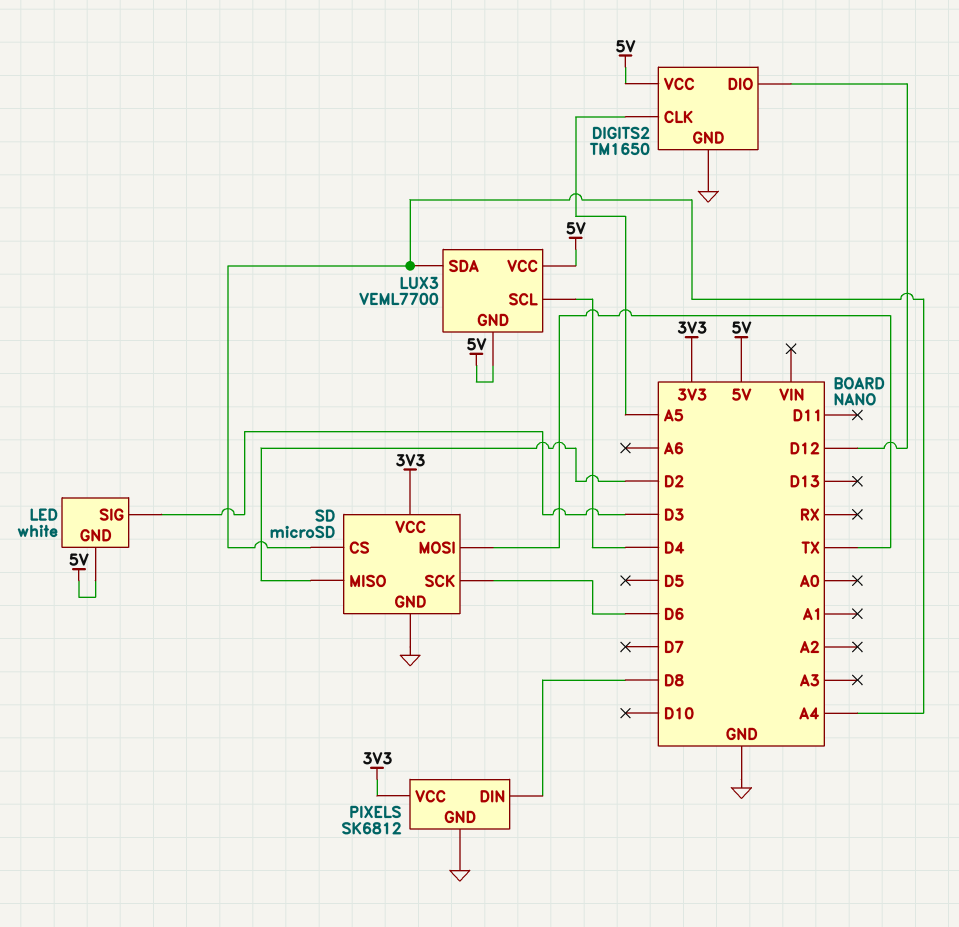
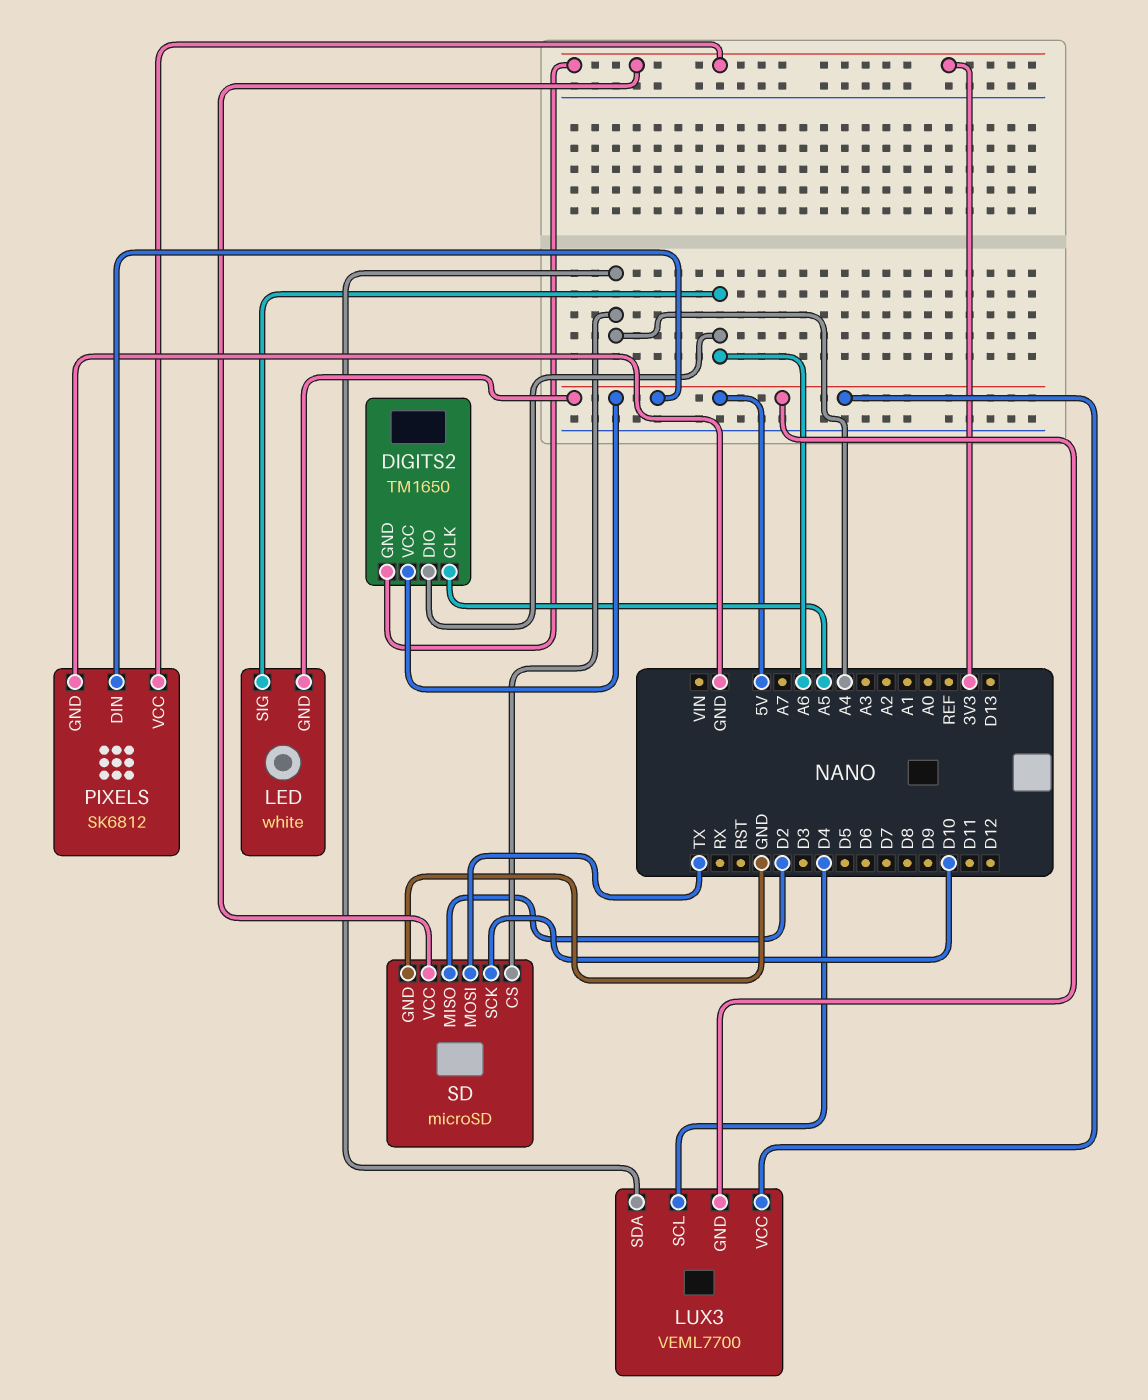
DIGITS2 pin DIO: D12 -> A6
DIGITS2 pin GND: GND -> 3V3
LED pin SIG: D3 -> A6
PIXELS pin DIN: D8 -> 5V
SD pin SCK: D6 -> D10

